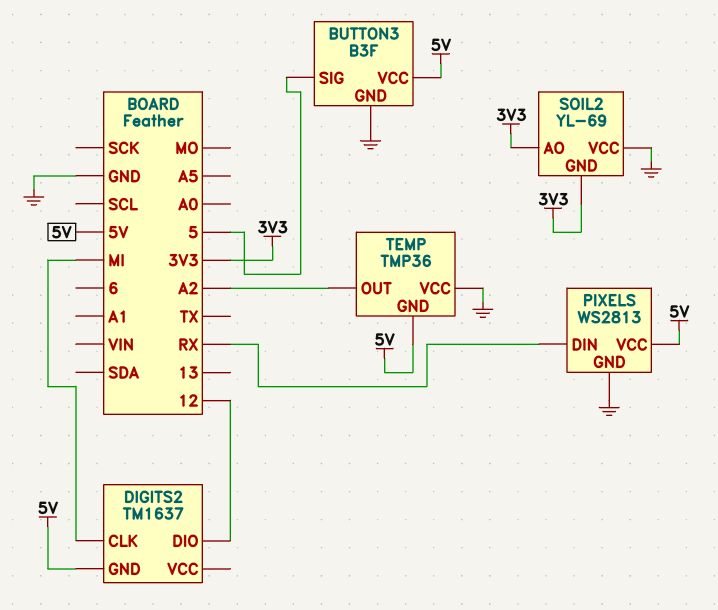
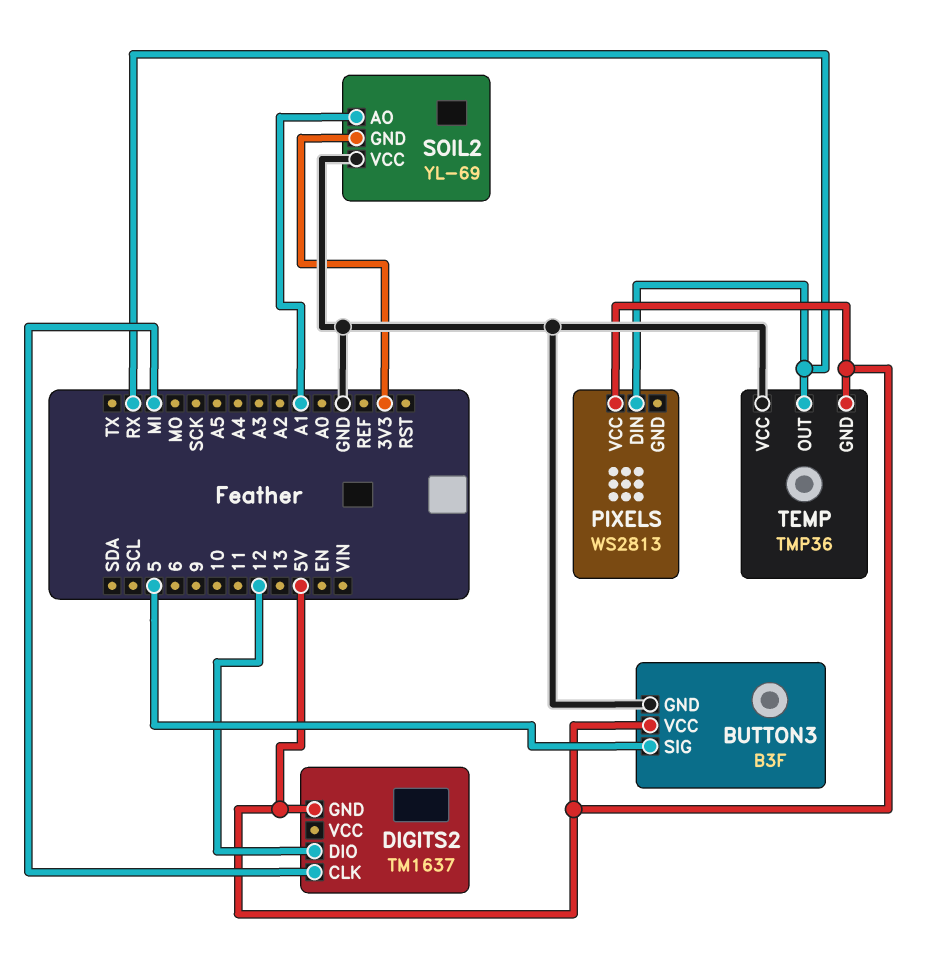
PIXELS pin GND: GND -> none
SOIL2 pin AO: 3V3 -> A1
TEMP pin OUT: A2 -> RX

